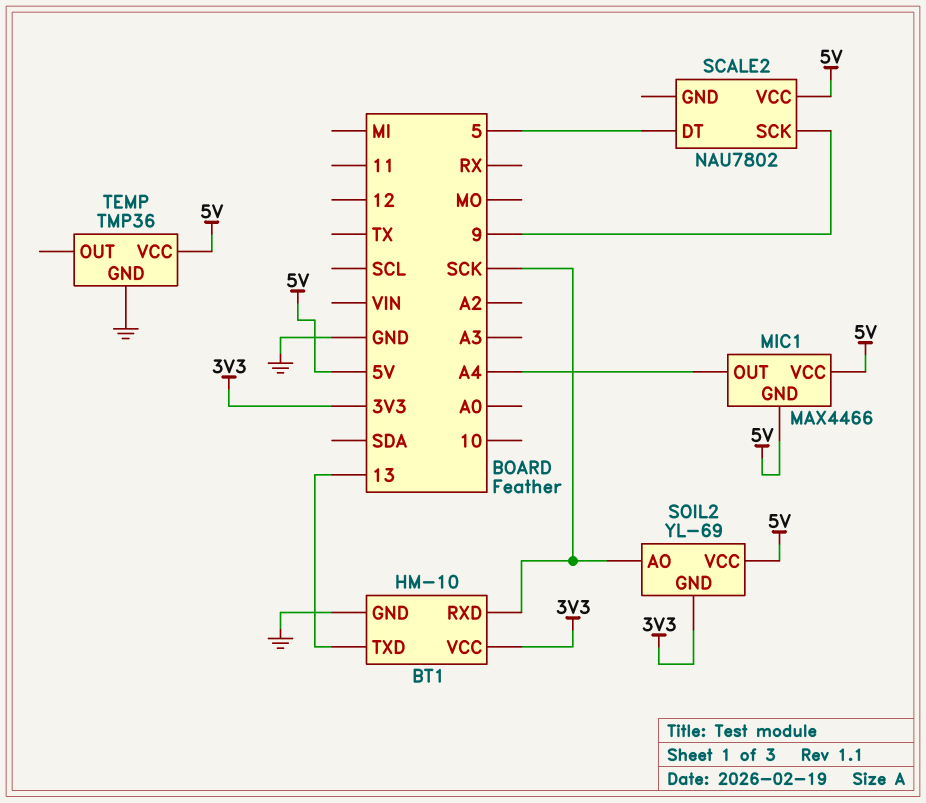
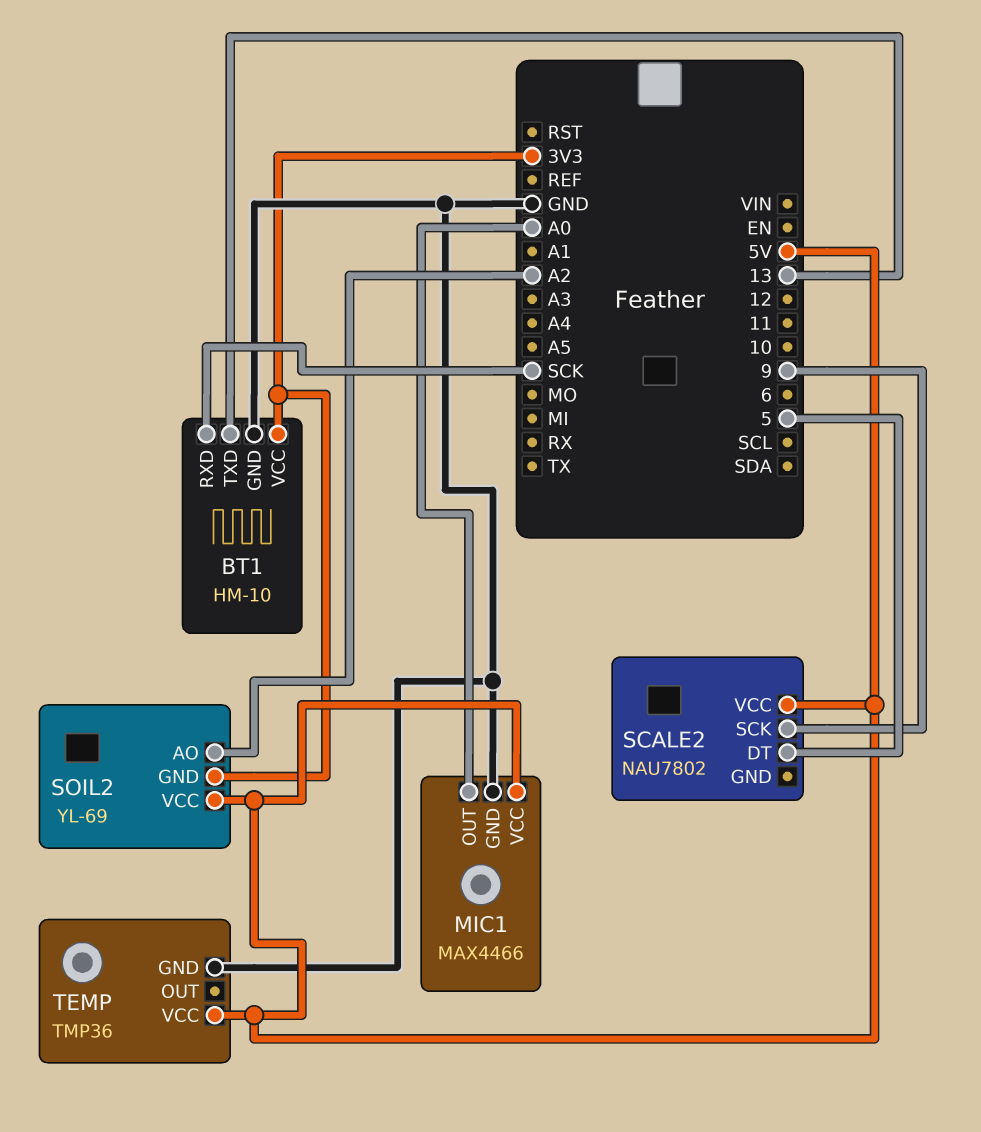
MIC1 pin GND: 5V -> GND
MIC1 pin OUT: A4 -> A0
SOIL2 pin AO: SCK -> A2

